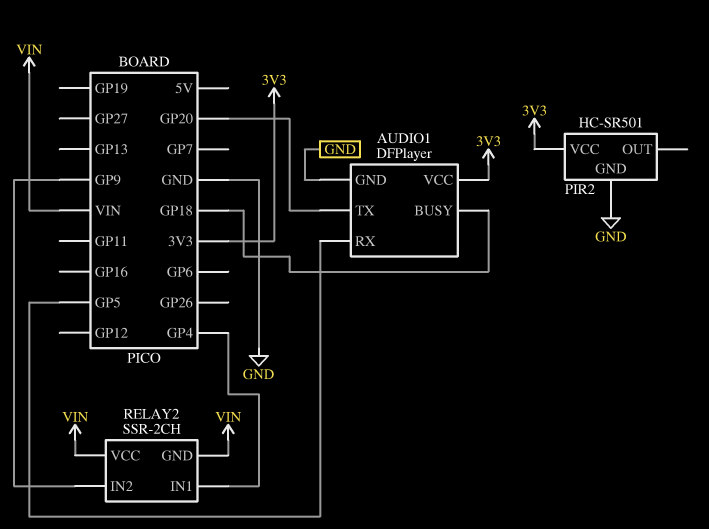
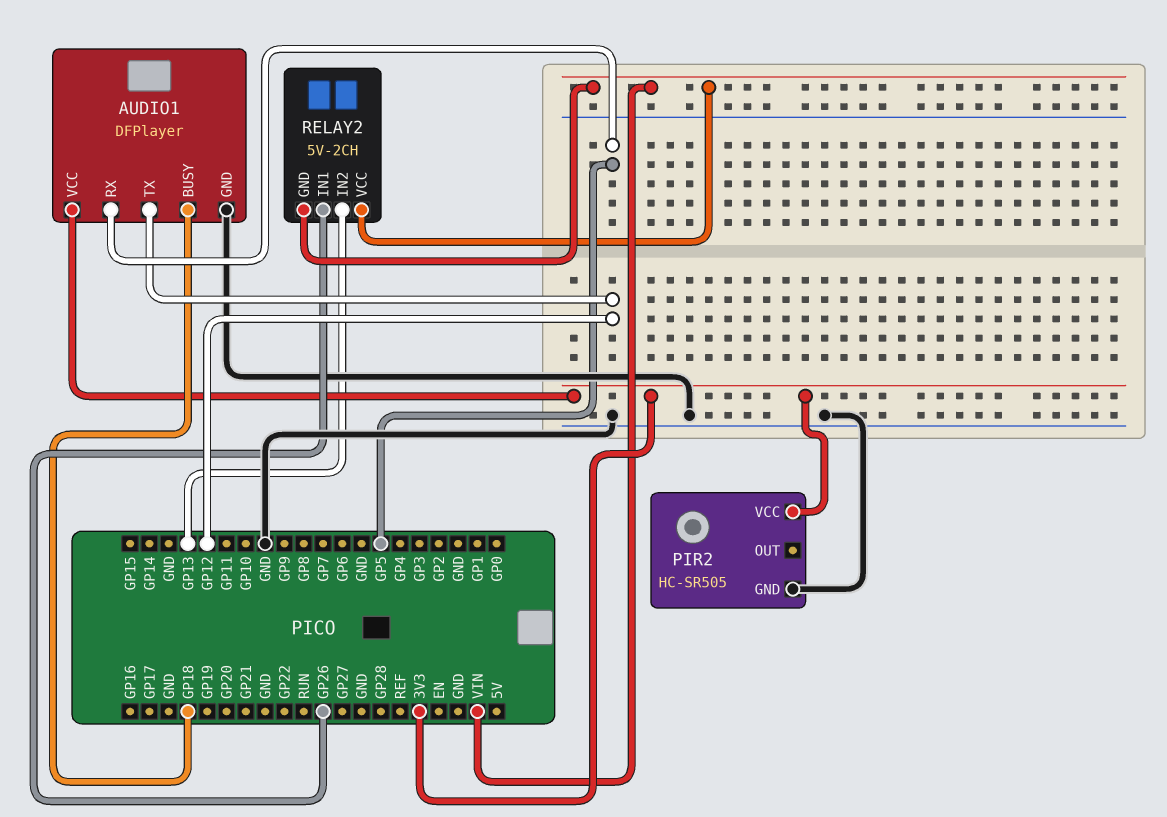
AUDIO1 pin TX: GP20 -> GP12
PIR2: HC-SR501 -> HC-SR505
RELAY2: SSR-2CH -> 5V-2CH
RELAY2 pin IN1: GP4 -> GP26
RELAY2 pin IN2: GP9 -> GP13

